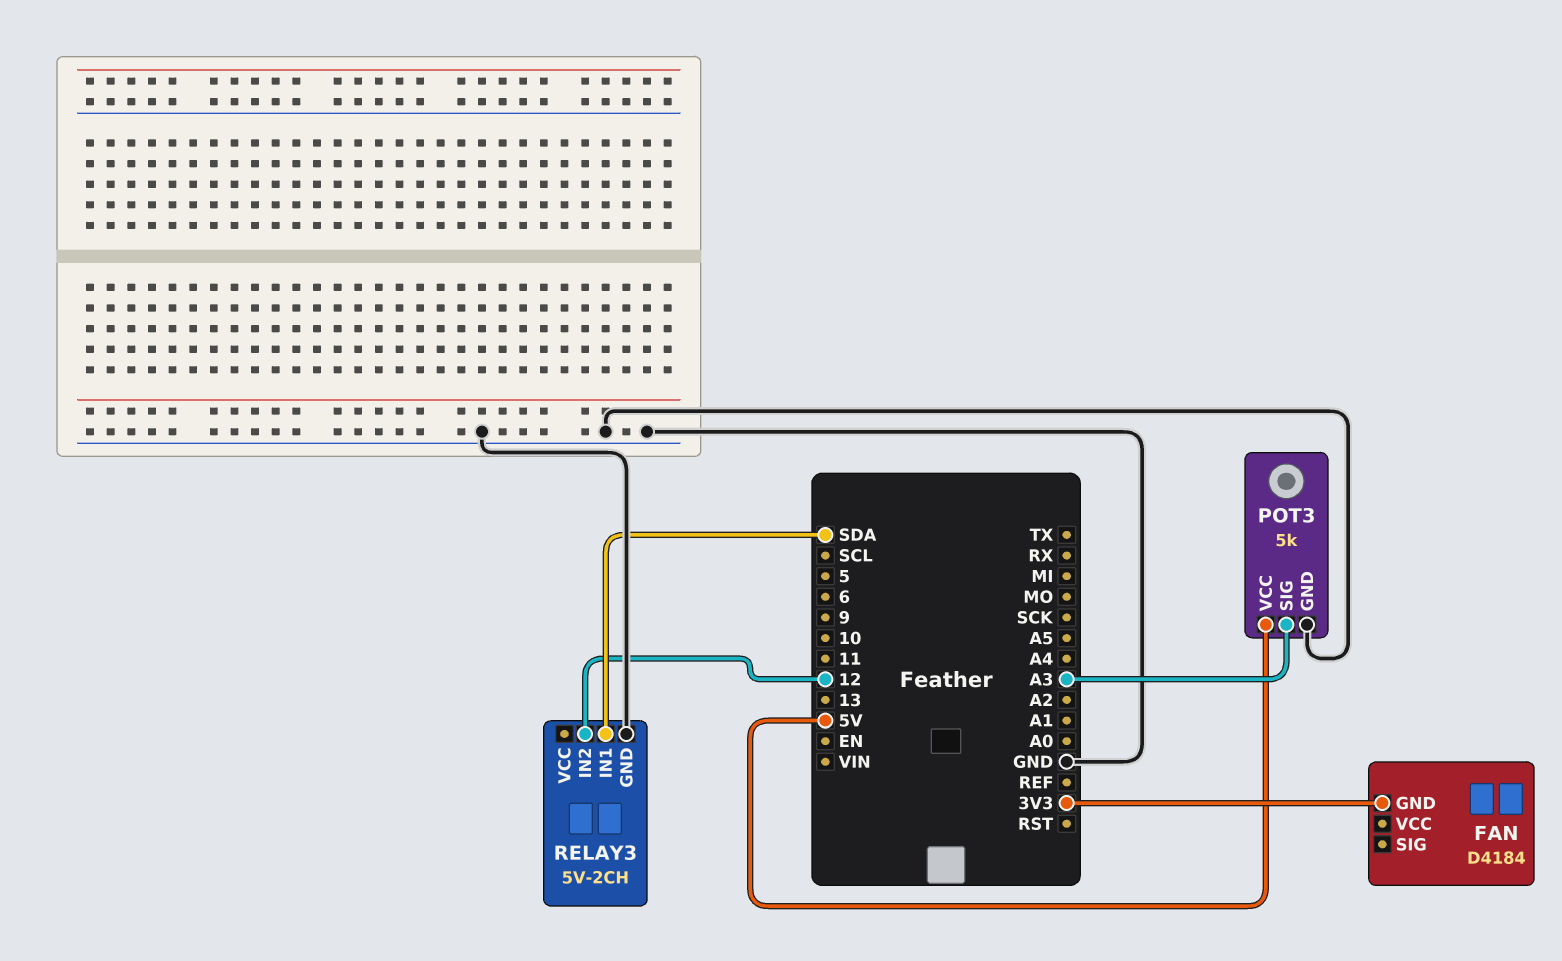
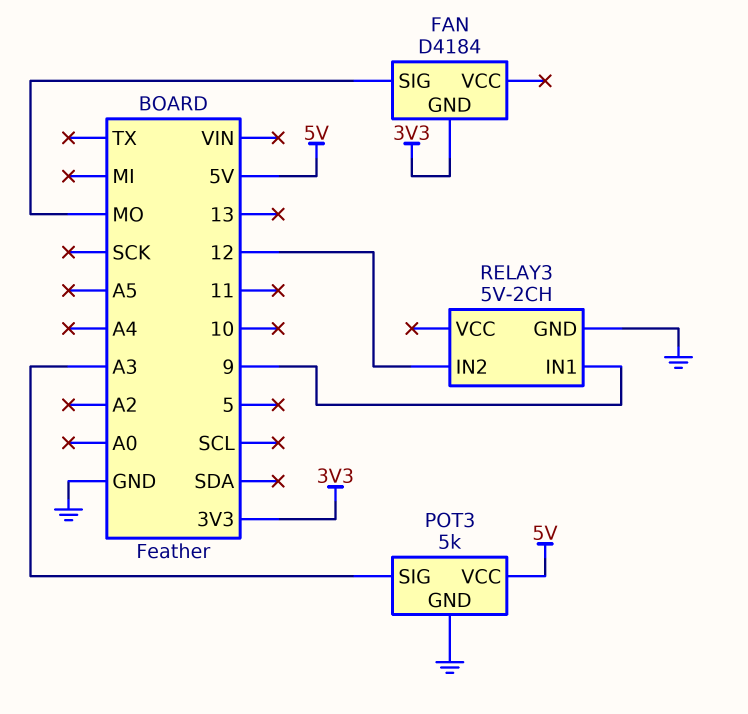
FAN pin SIG: none -> MO
RELAY3 pin IN1: SDA -> 9

